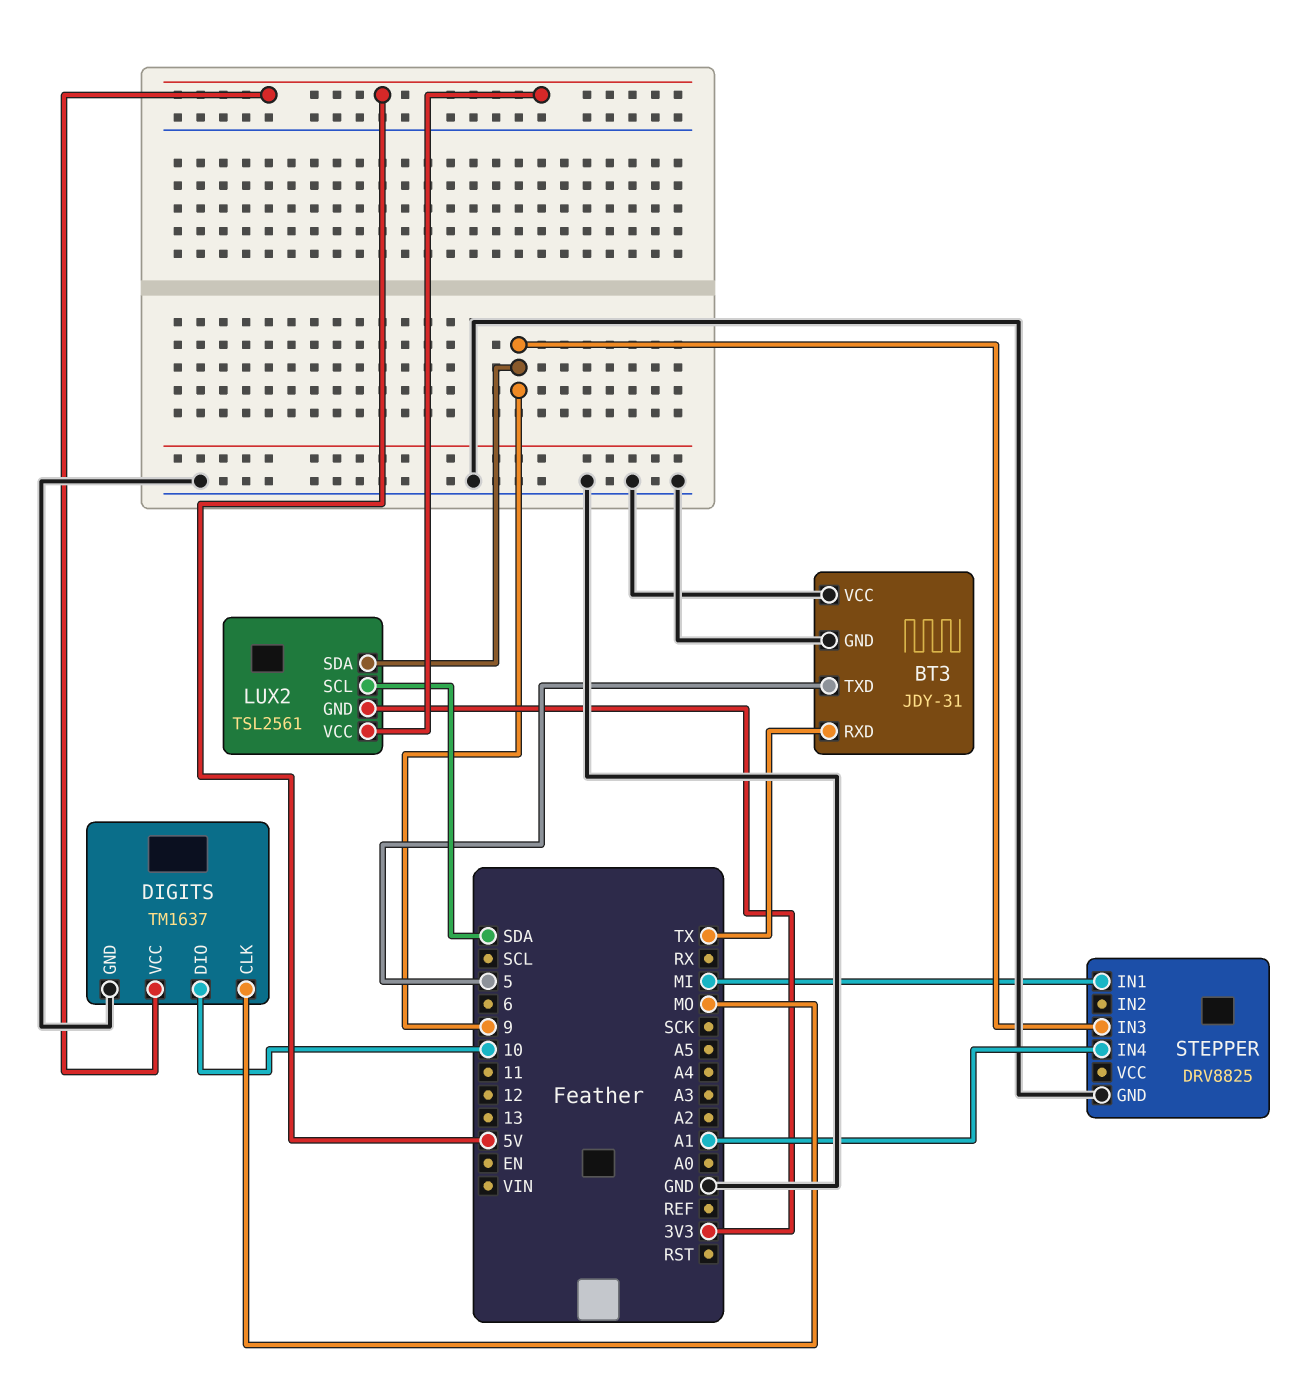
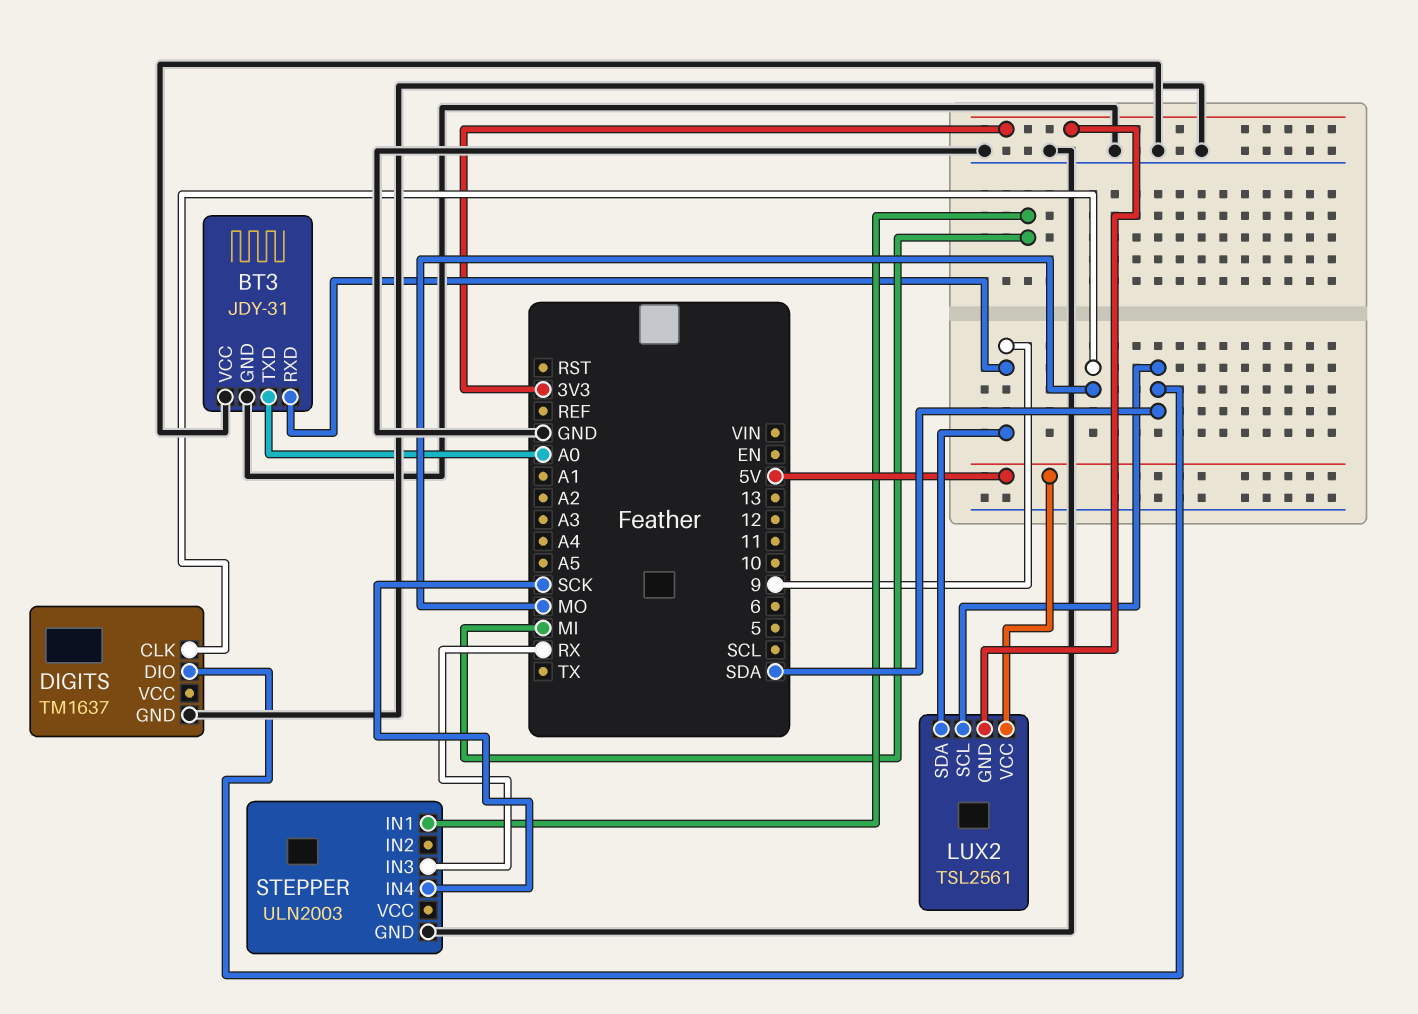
BT3 pin RXD: TX -> 9
BT3 pin TXD: 5 -> A0
DIGITS pin DIO: 10 -> SDA
DIGITS pin VCC: 5V -> none
STEPPER: DRV8825 -> ULN2003
STEPPER pin IN3: 9 -> RX
STEPPER pin IN4: A1 -> SCK

